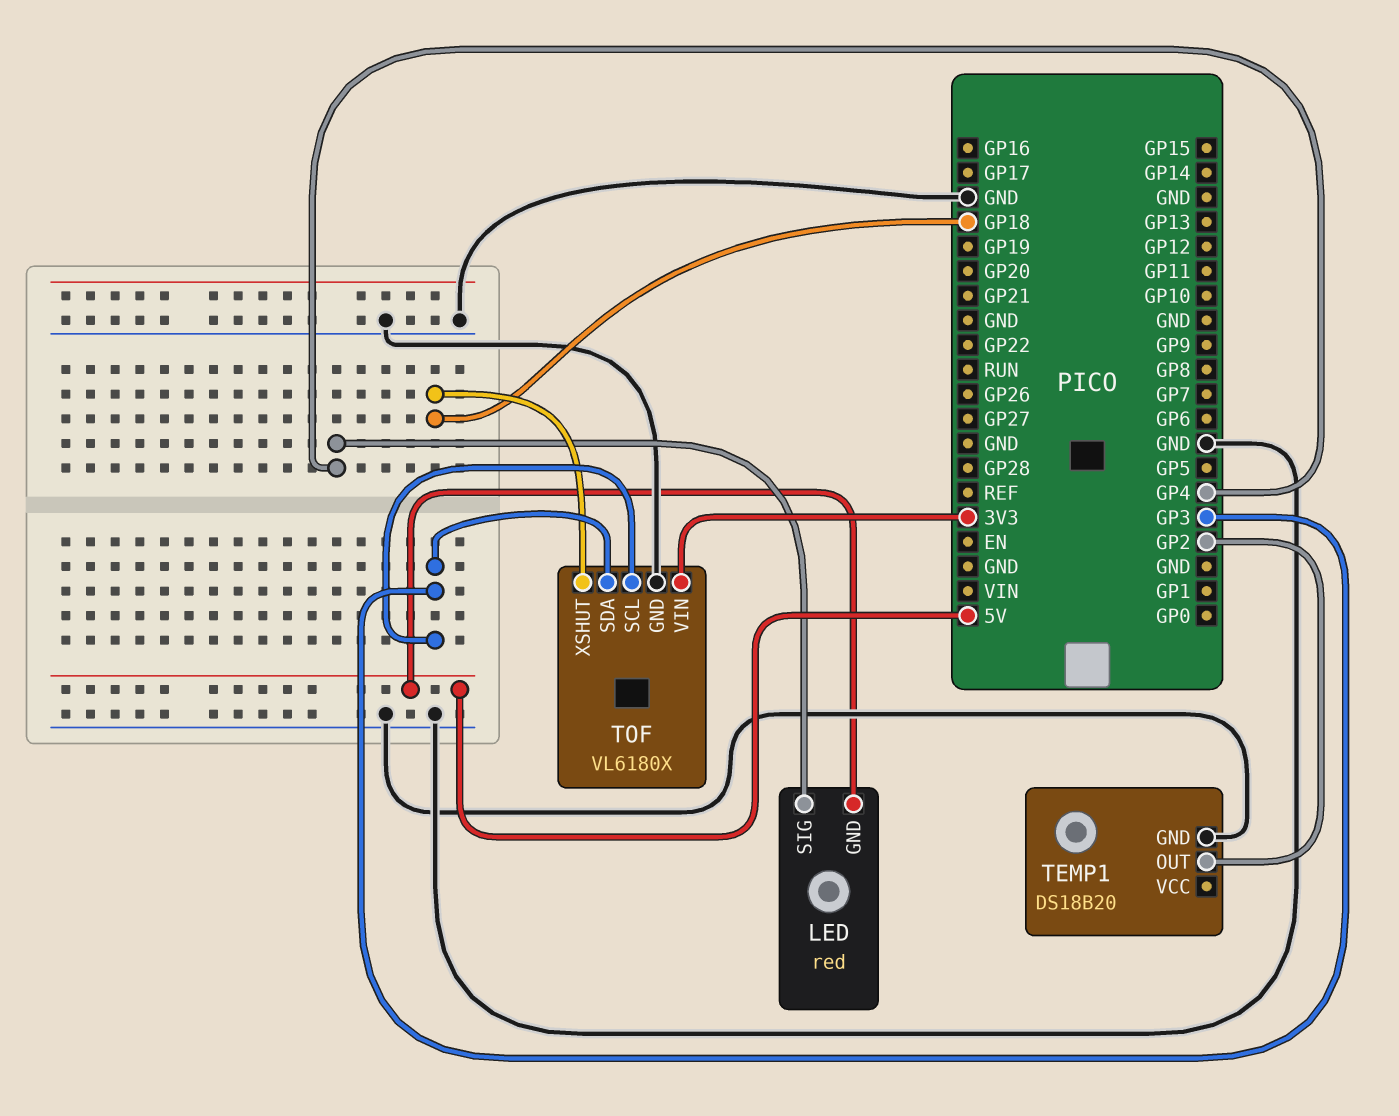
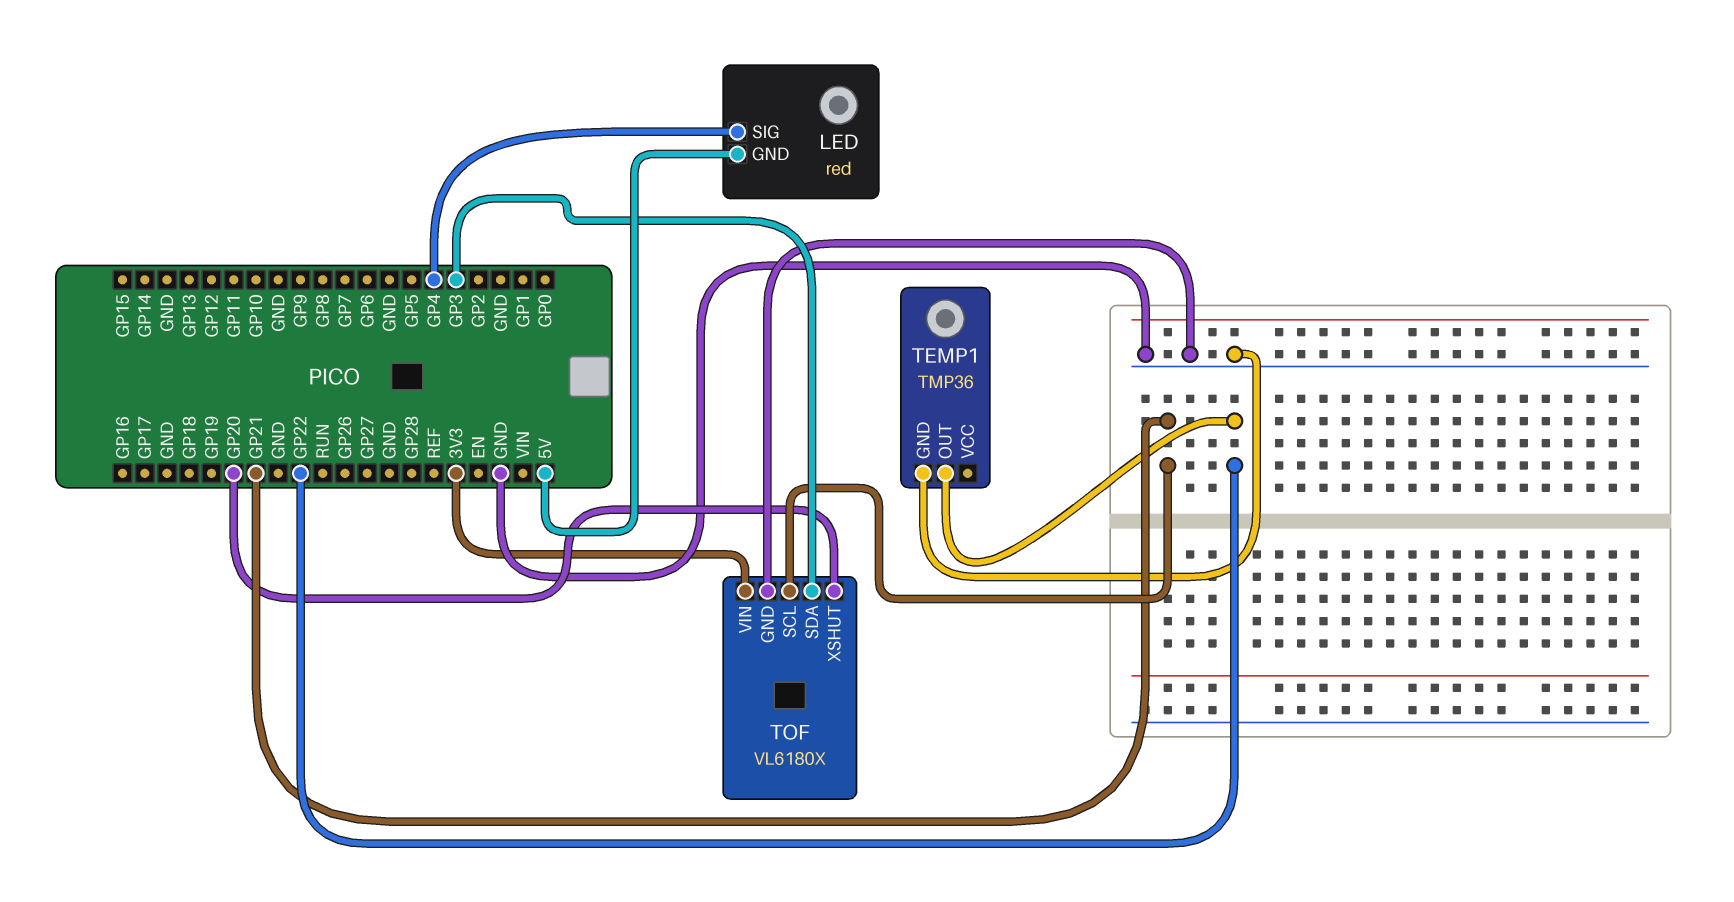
TEMP1: DS18B20 -> TMP36
TEMP1 pin OUT: GP2 -> GP22
TOF pin SCL: GP3 -> GP21
TOF pin XSHUT: GP18 -> GP20

